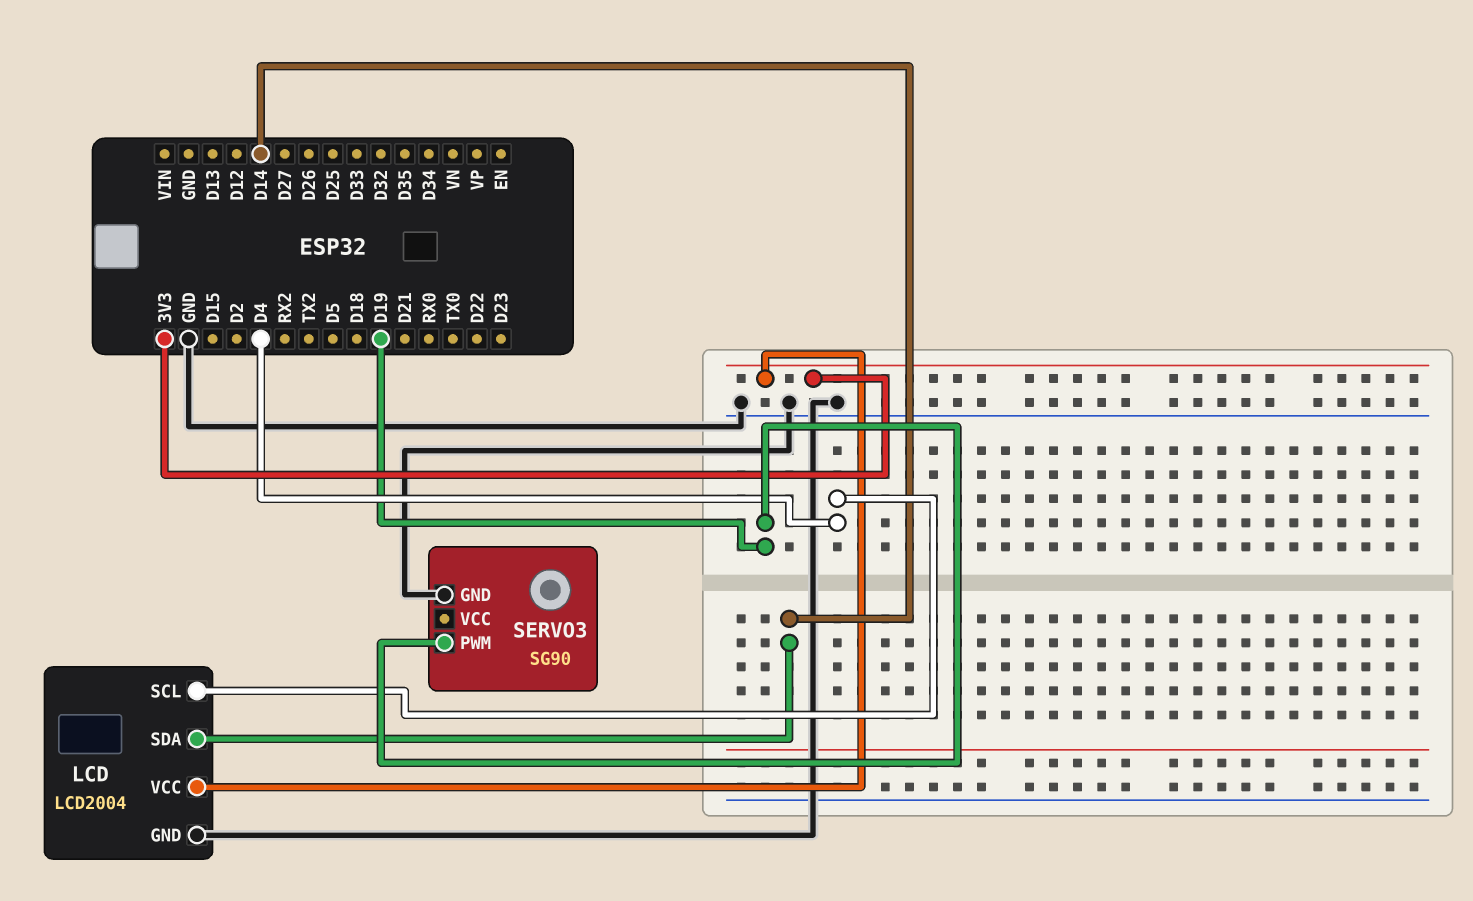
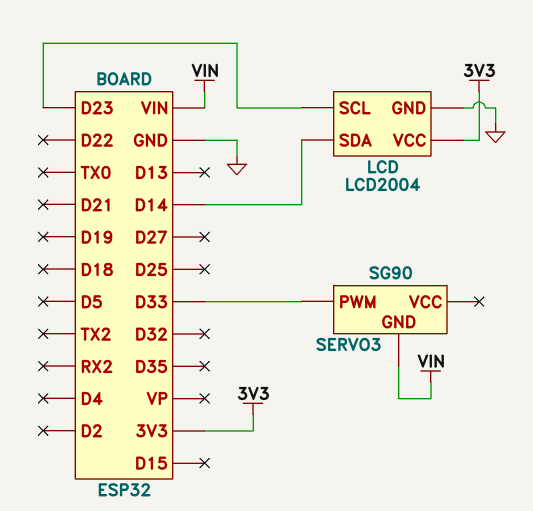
LCD pin SCL: D4 -> D23
SERVO3 pin GND: GND -> VIN
SERVO3 pin PWM: D19 -> D33

